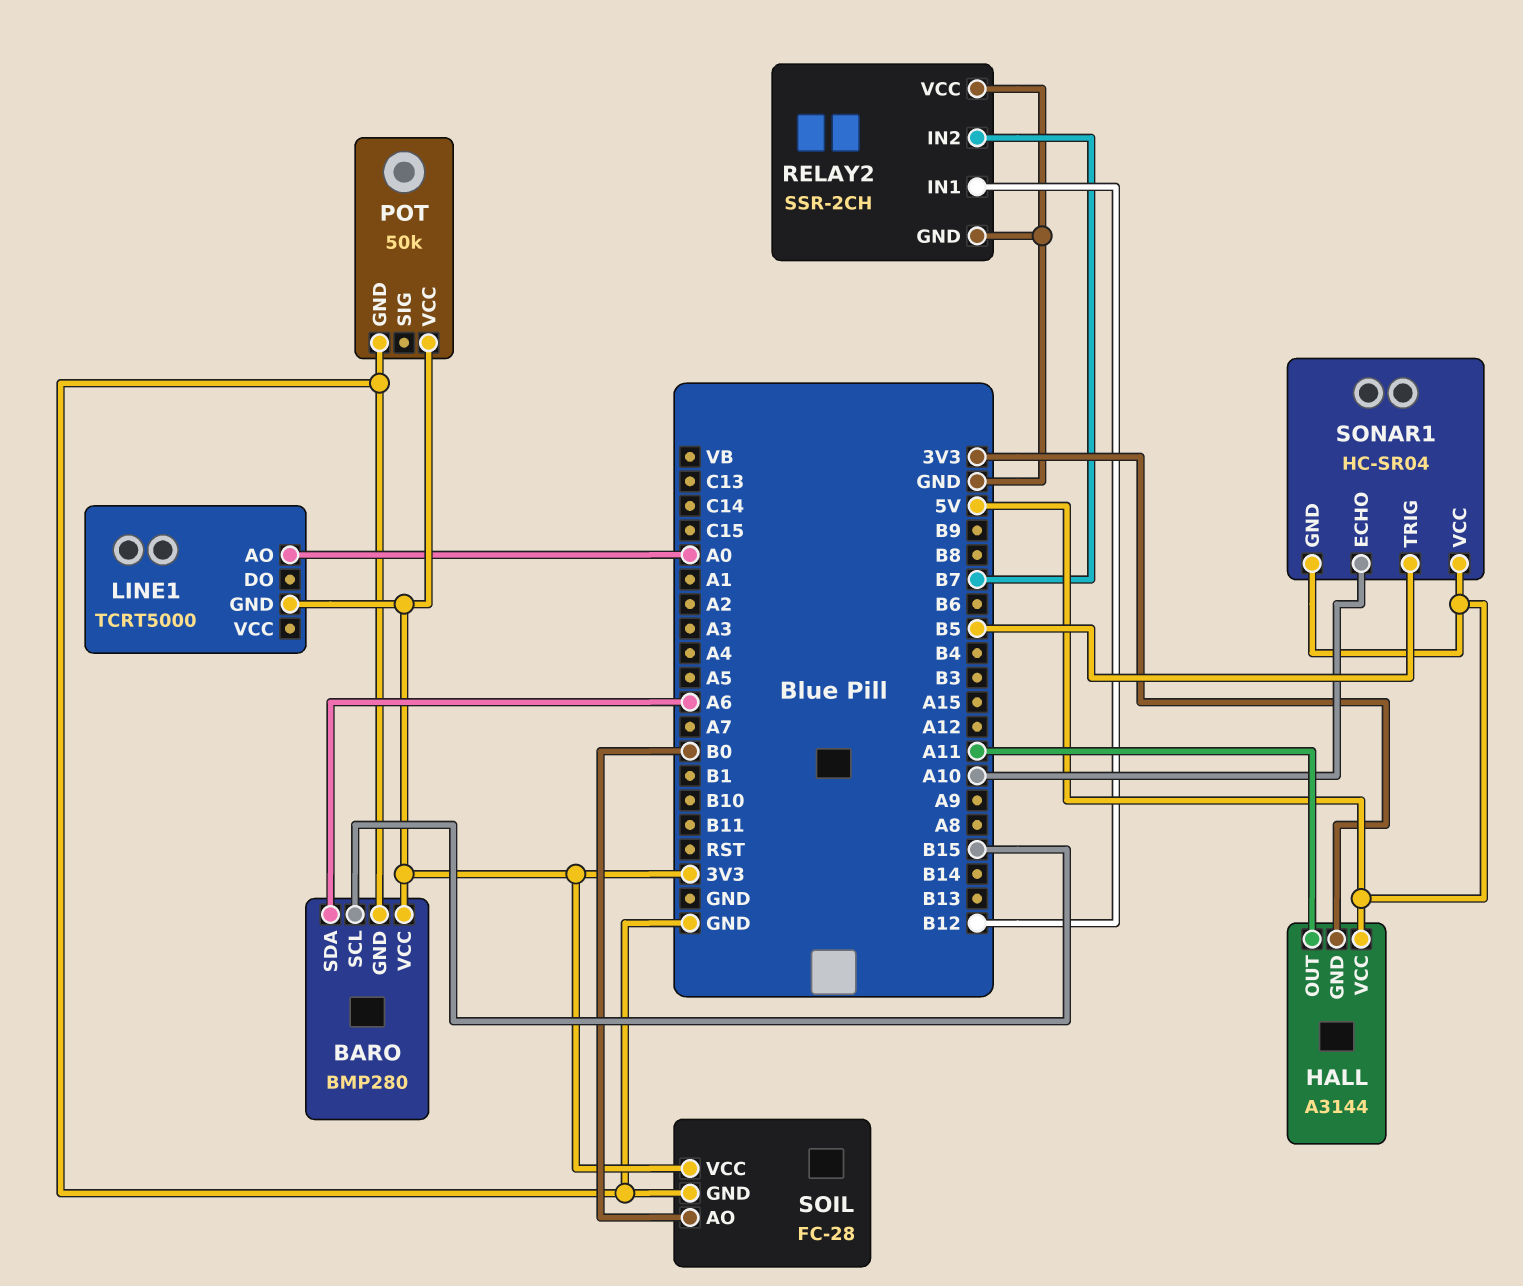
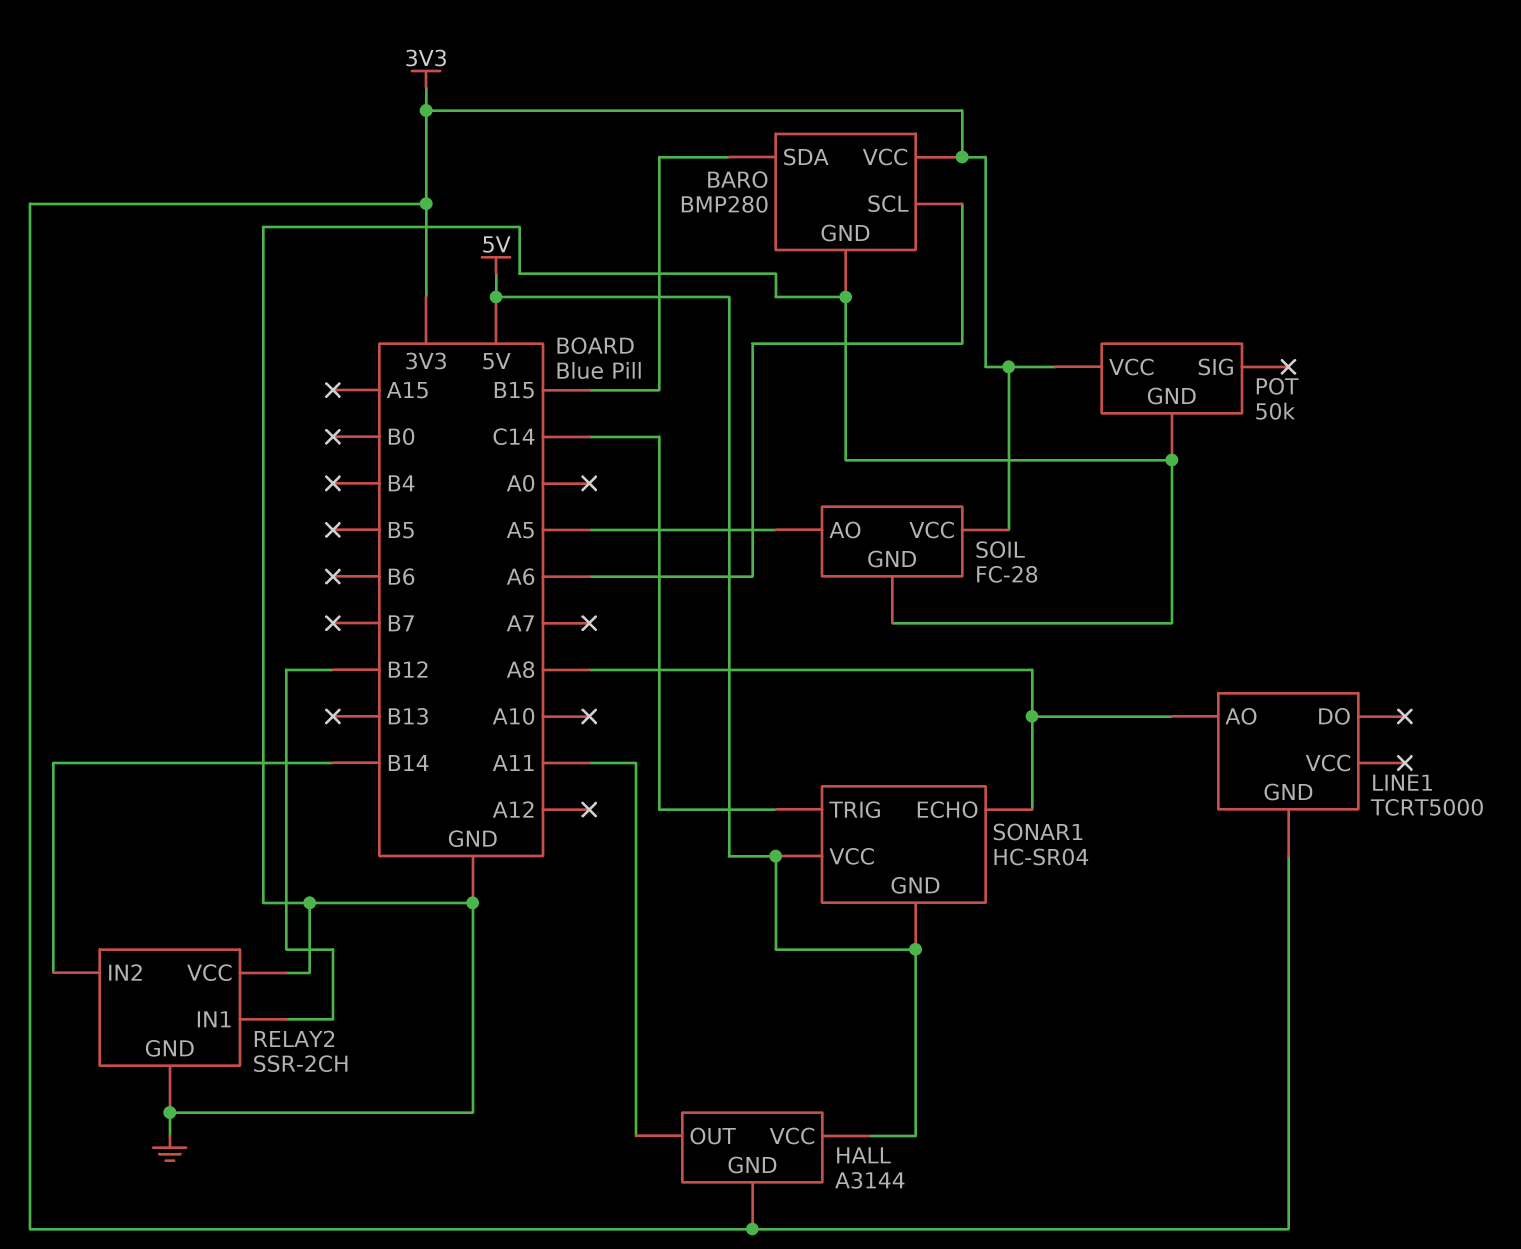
BARO pin SCL: B15 -> A6
BARO pin SDA: A6 -> B15
LINE1 pin AO: A0 -> A8
RELAY2 pin IN2: B7 -> B14
SOIL pin AO: B0 -> A5
SONAR1 pin ECHO: A10 -> A8
SONAR1 pin TRIG: B5 -> C14

